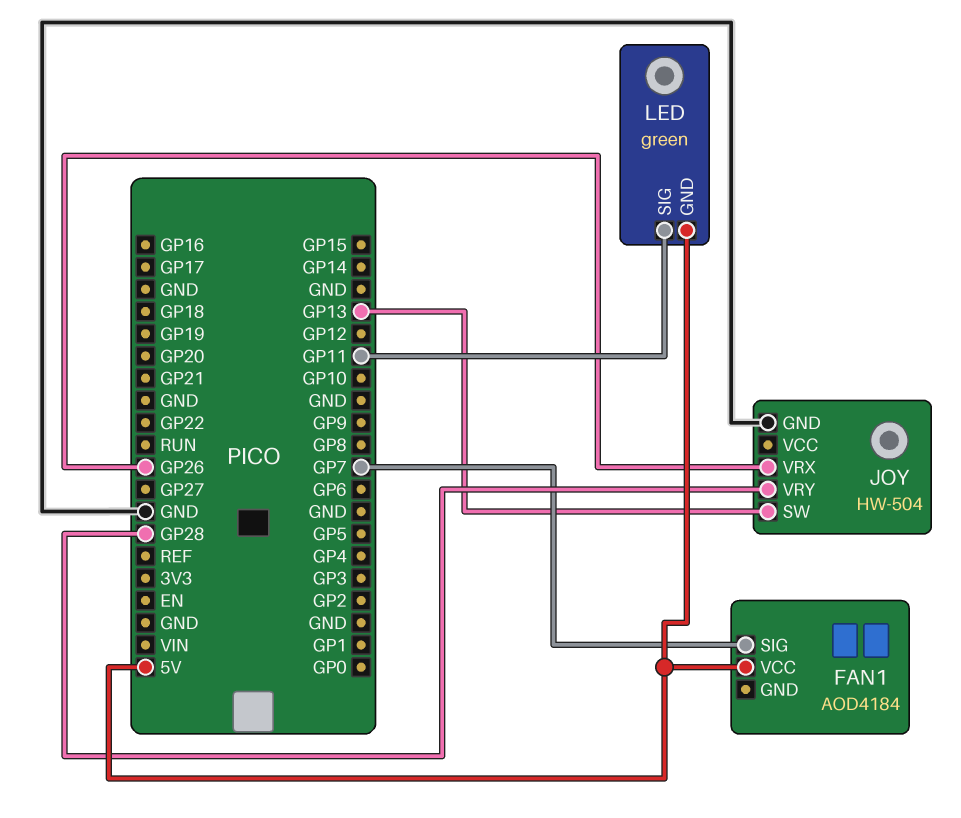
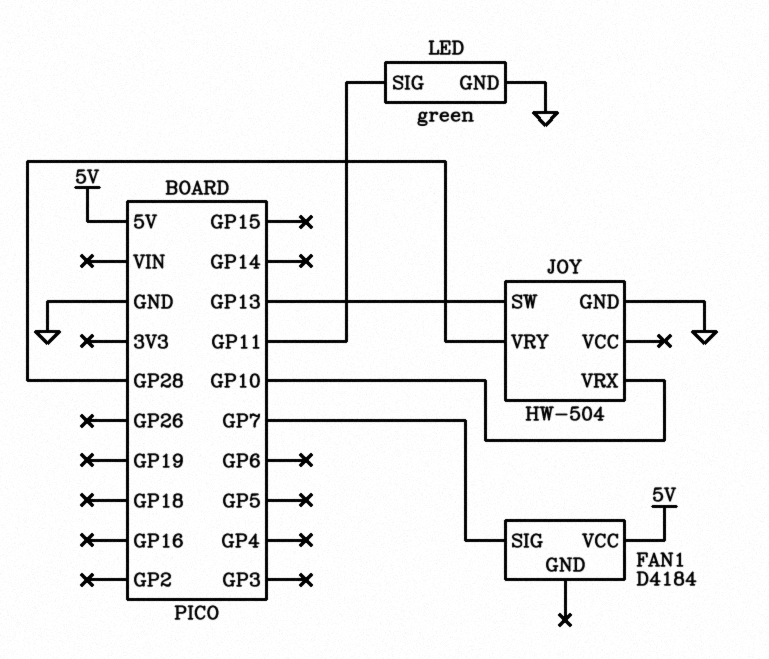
FAN1: AOD4184 -> D4184
JOY pin VRX: GP26 -> GP10
LED pin GND: 5V -> GND

